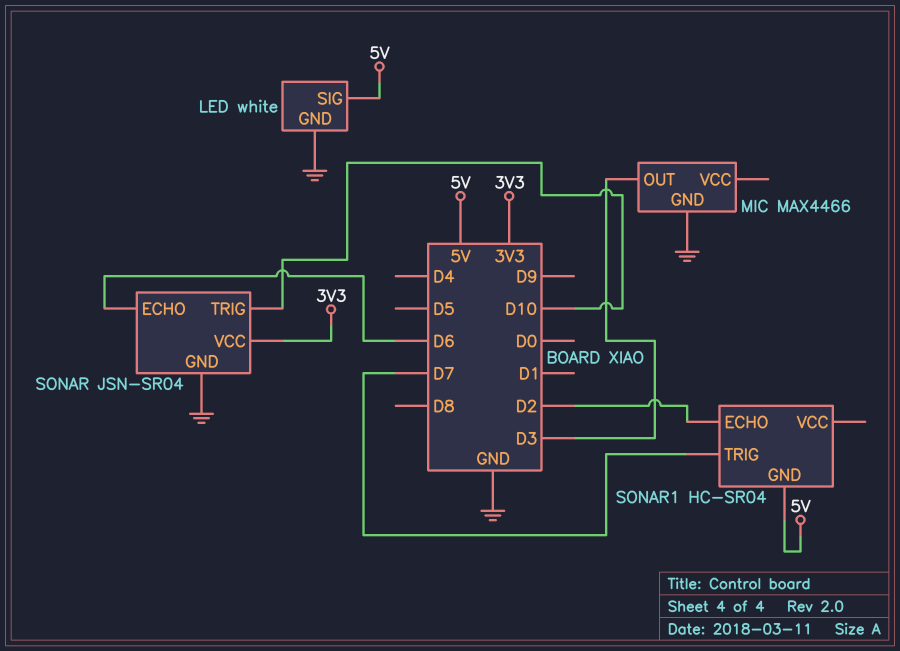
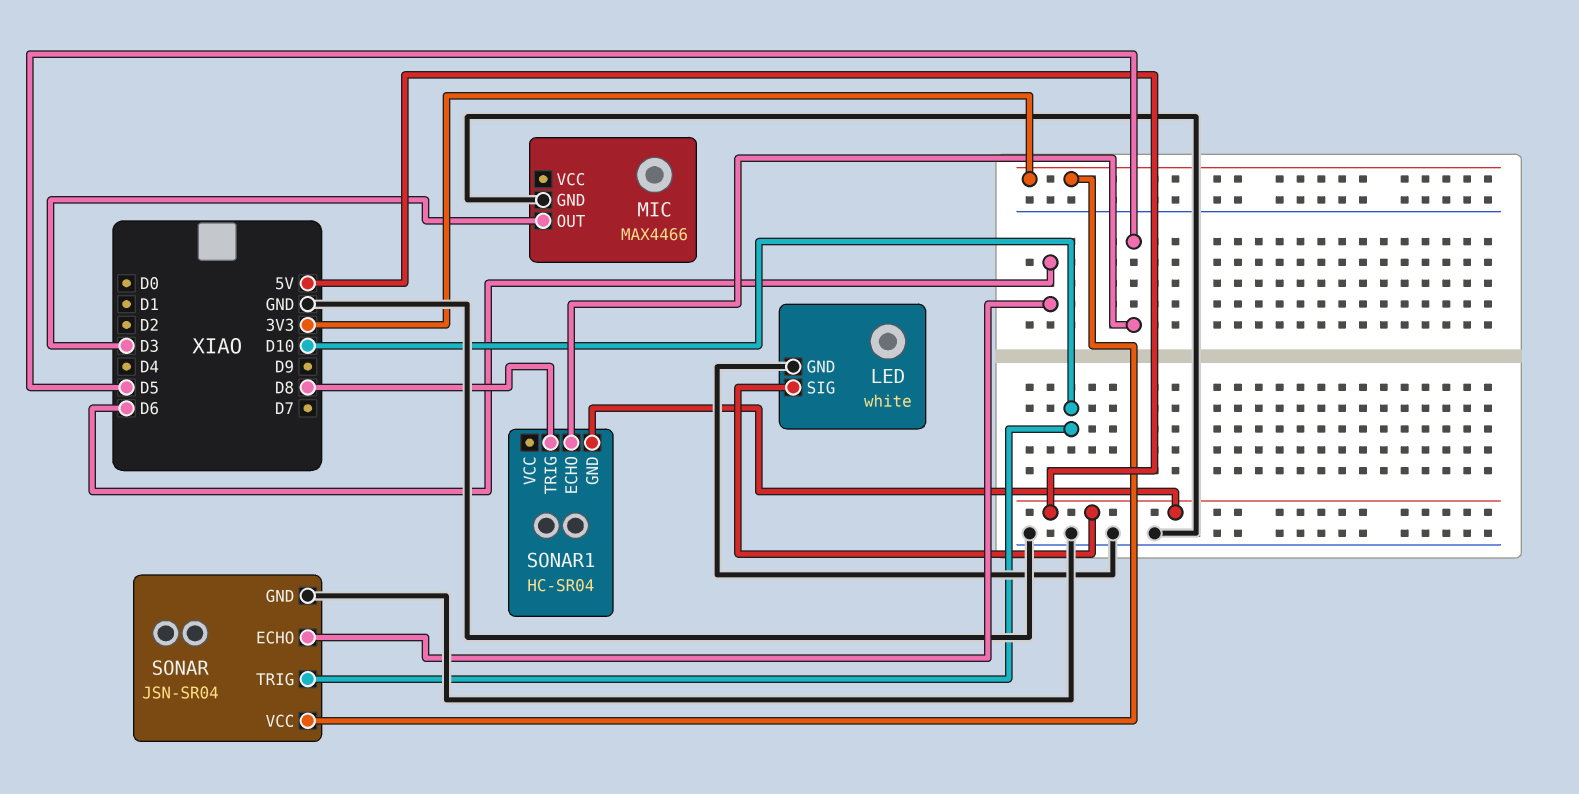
SONAR1 pin ECHO: D2 -> D5
SONAR1 pin TRIG: D7 -> D8

